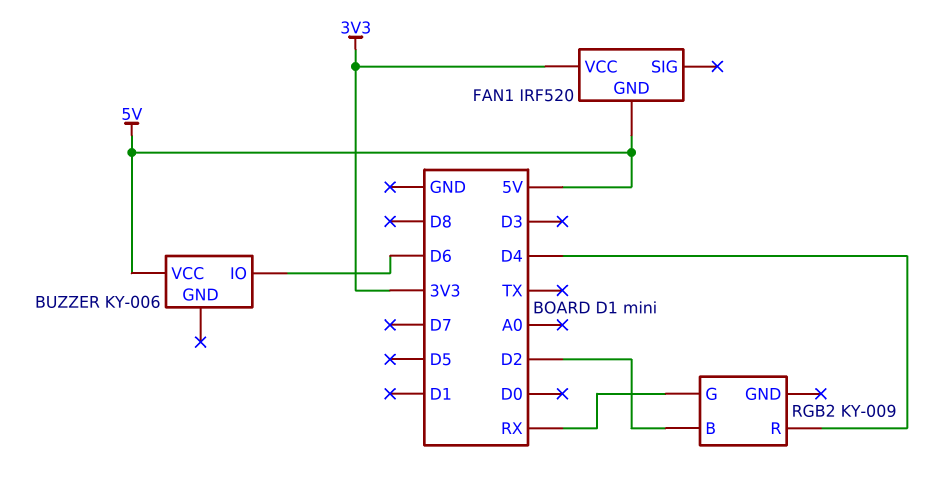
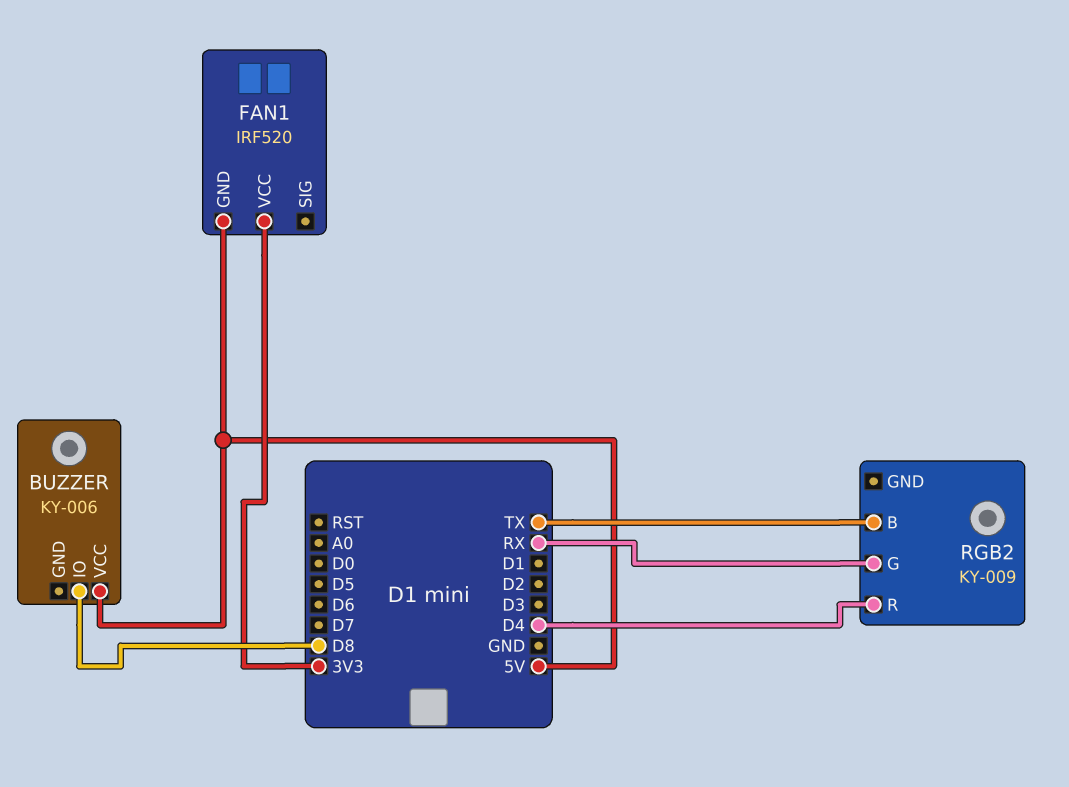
BUZZER pin IO: D6 -> D8
RGB2 pin B: D2 -> TX

